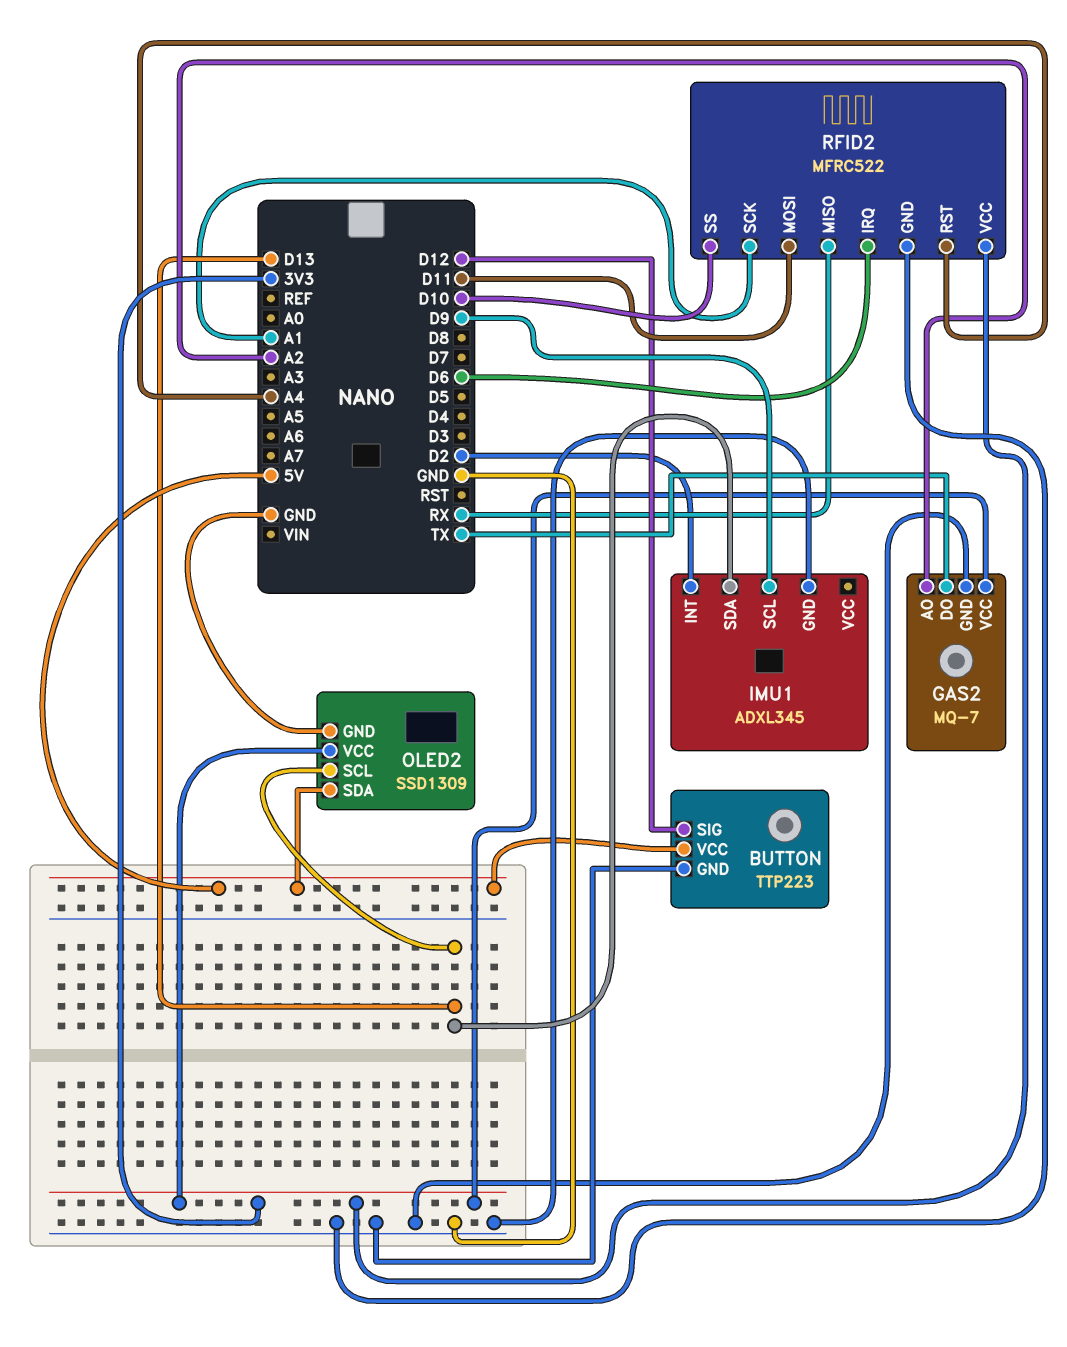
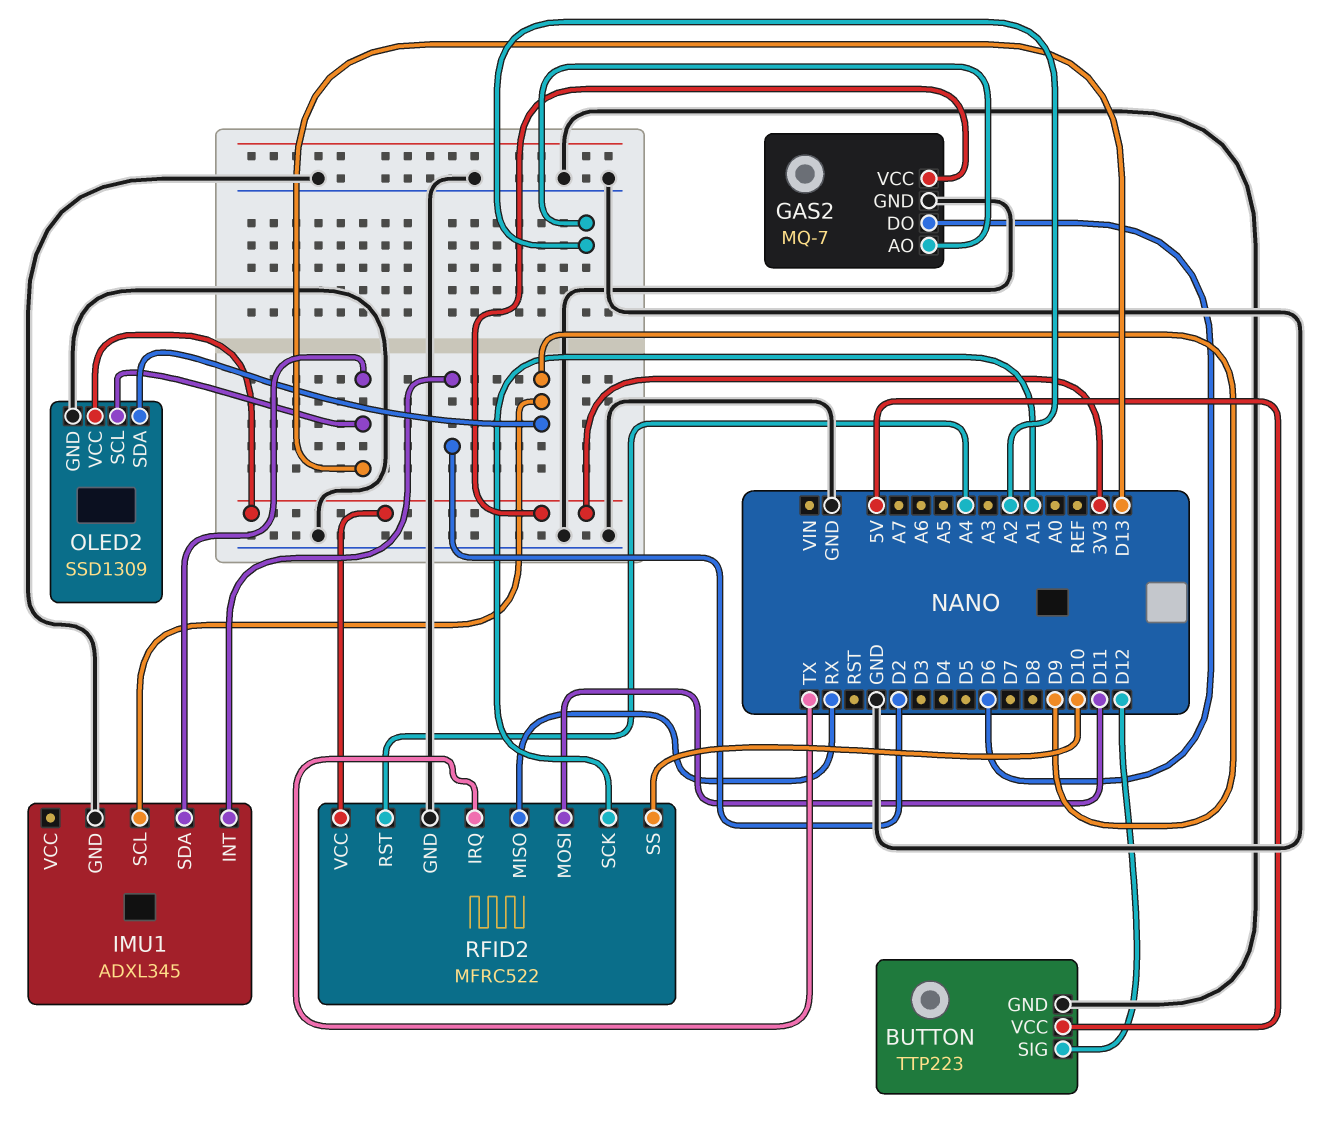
GAS2 pin DO: TX -> D6
OLED2 pin SDA: 5V -> D9
RFID2 pin IRQ: D6 -> TX

